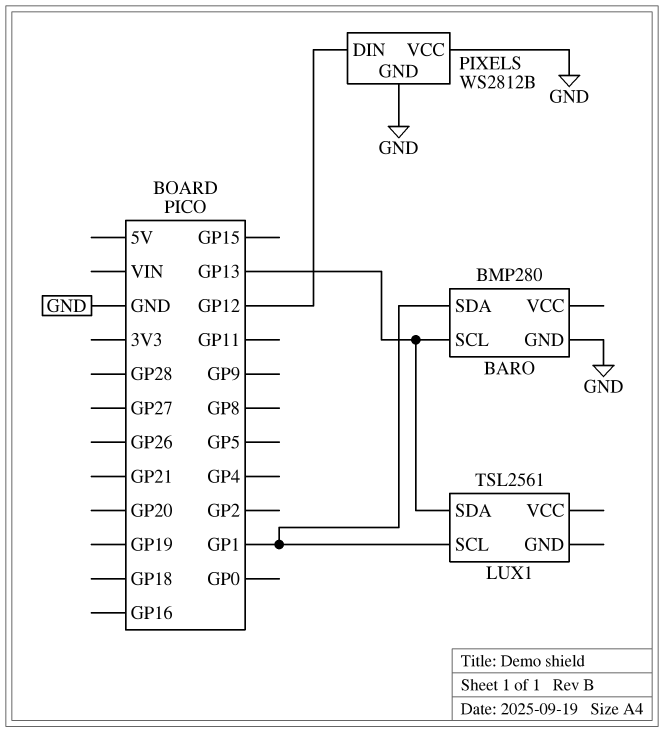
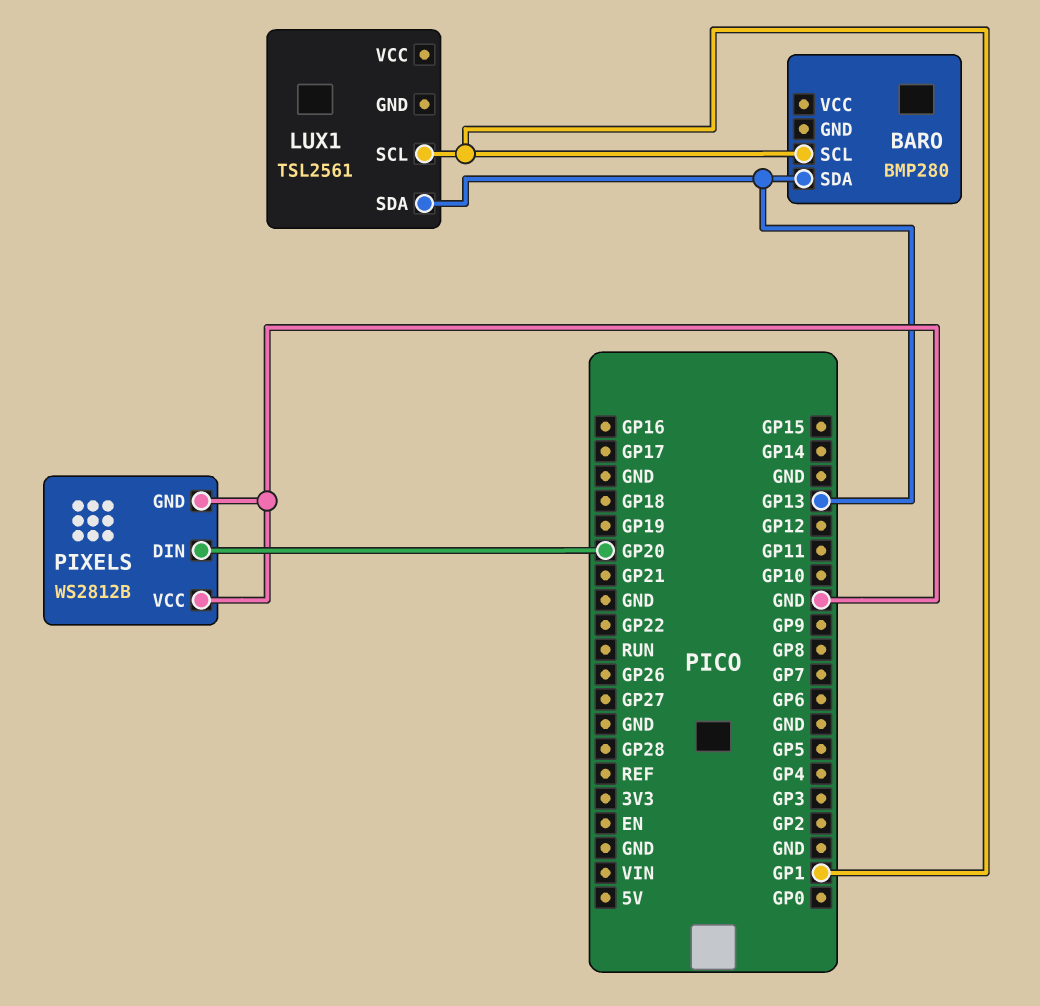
BARO pin GND: GND -> none
BARO pin SCL: GP13 -> GP1
BARO pin SDA: GP1 -> GP13
PIXELS pin DIN: GP12 -> GP20

